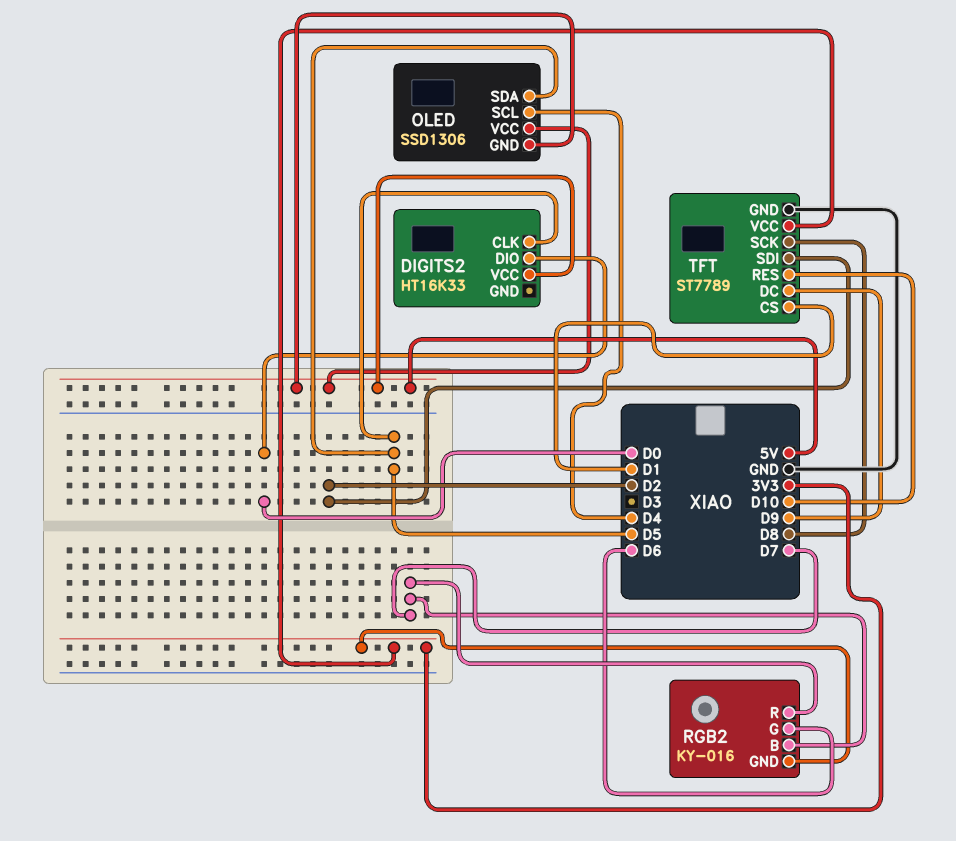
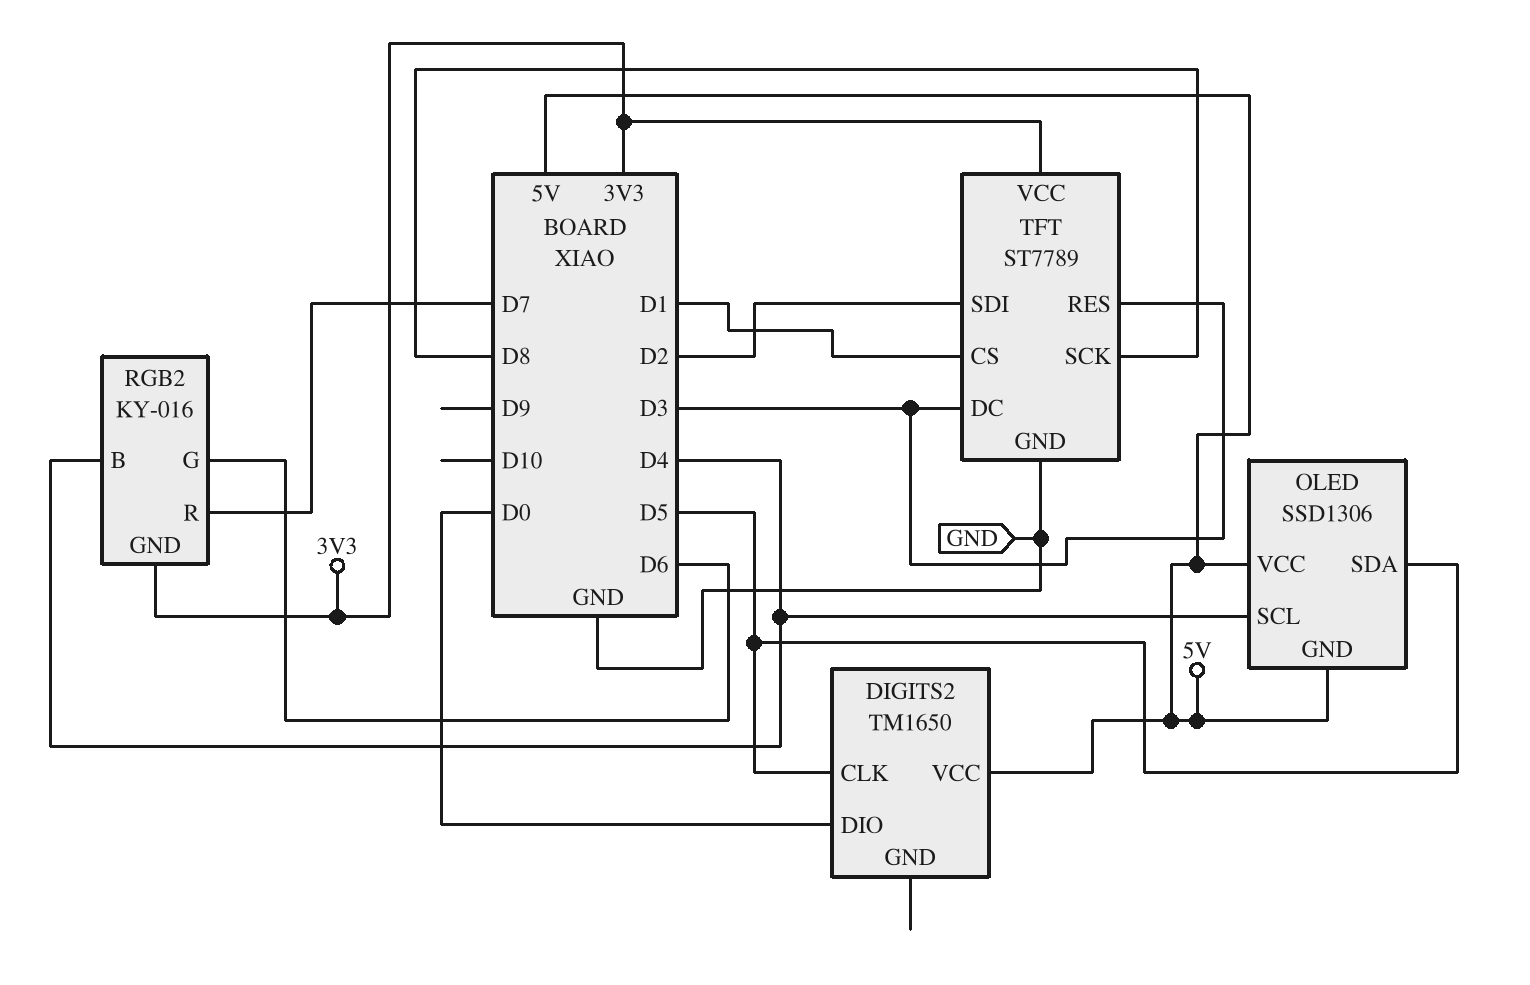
DIGITS2: HT16K33 -> TM1650
RGB2 pin B: D7 -> D4
TFT pin DC: D9 -> D3
TFT pin RES: D10 -> D3

